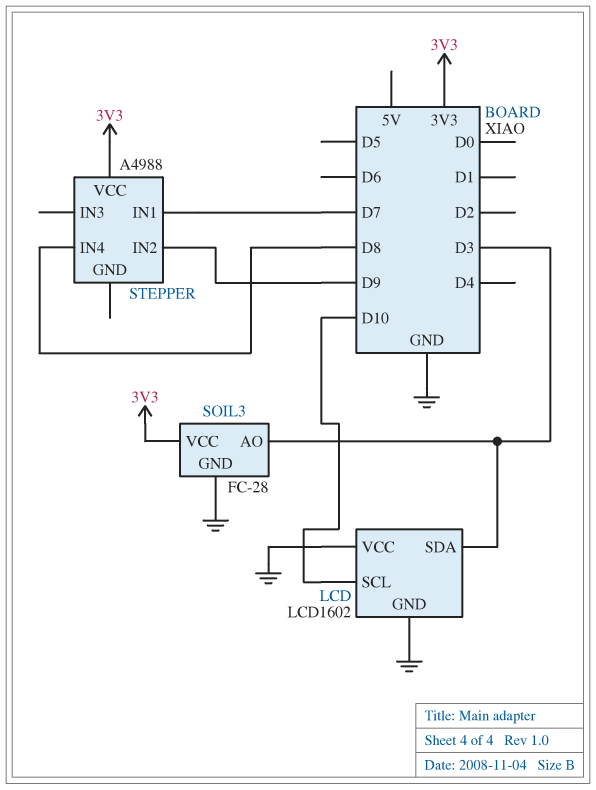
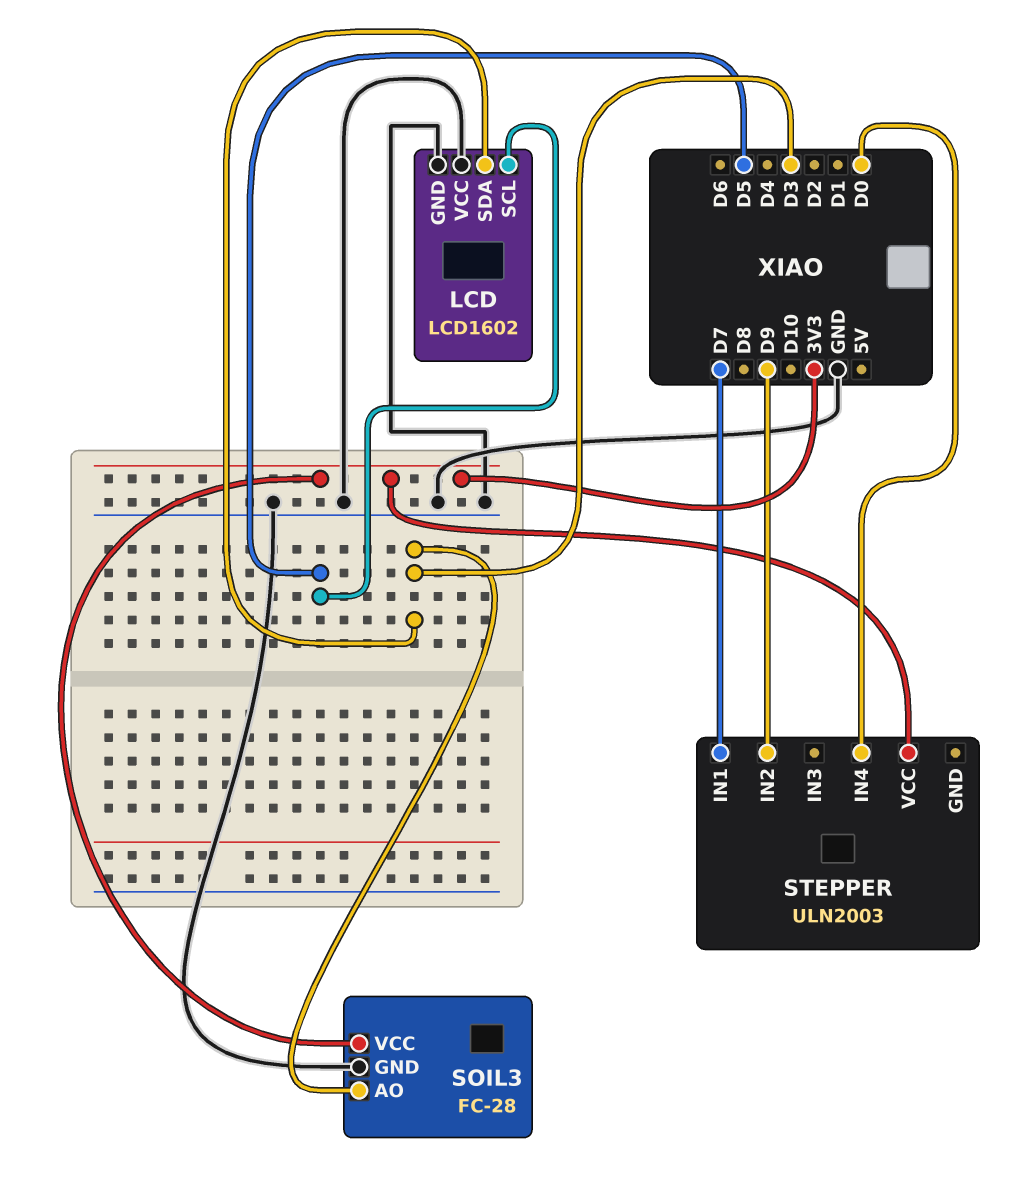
LCD pin SCL: D10 -> D5
STEPPER: A4988 -> ULN2003
STEPPER pin IN4: D8 -> D0

